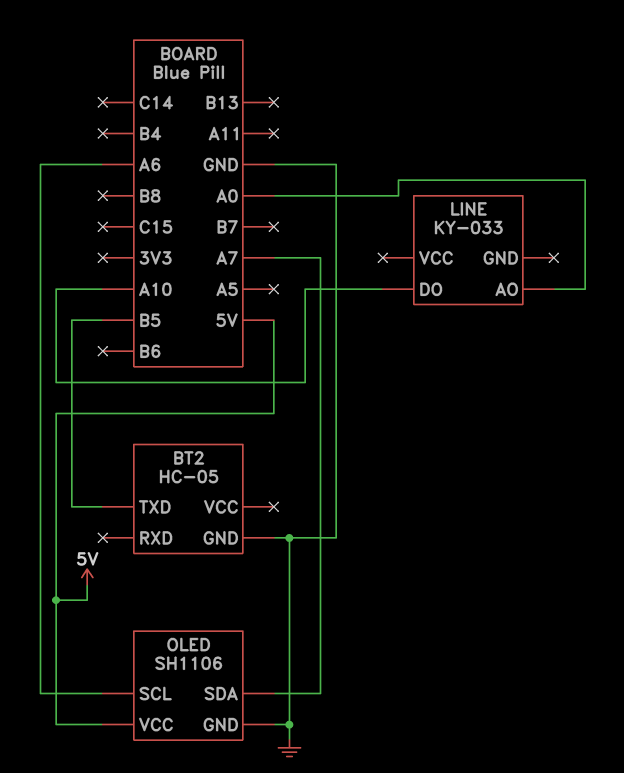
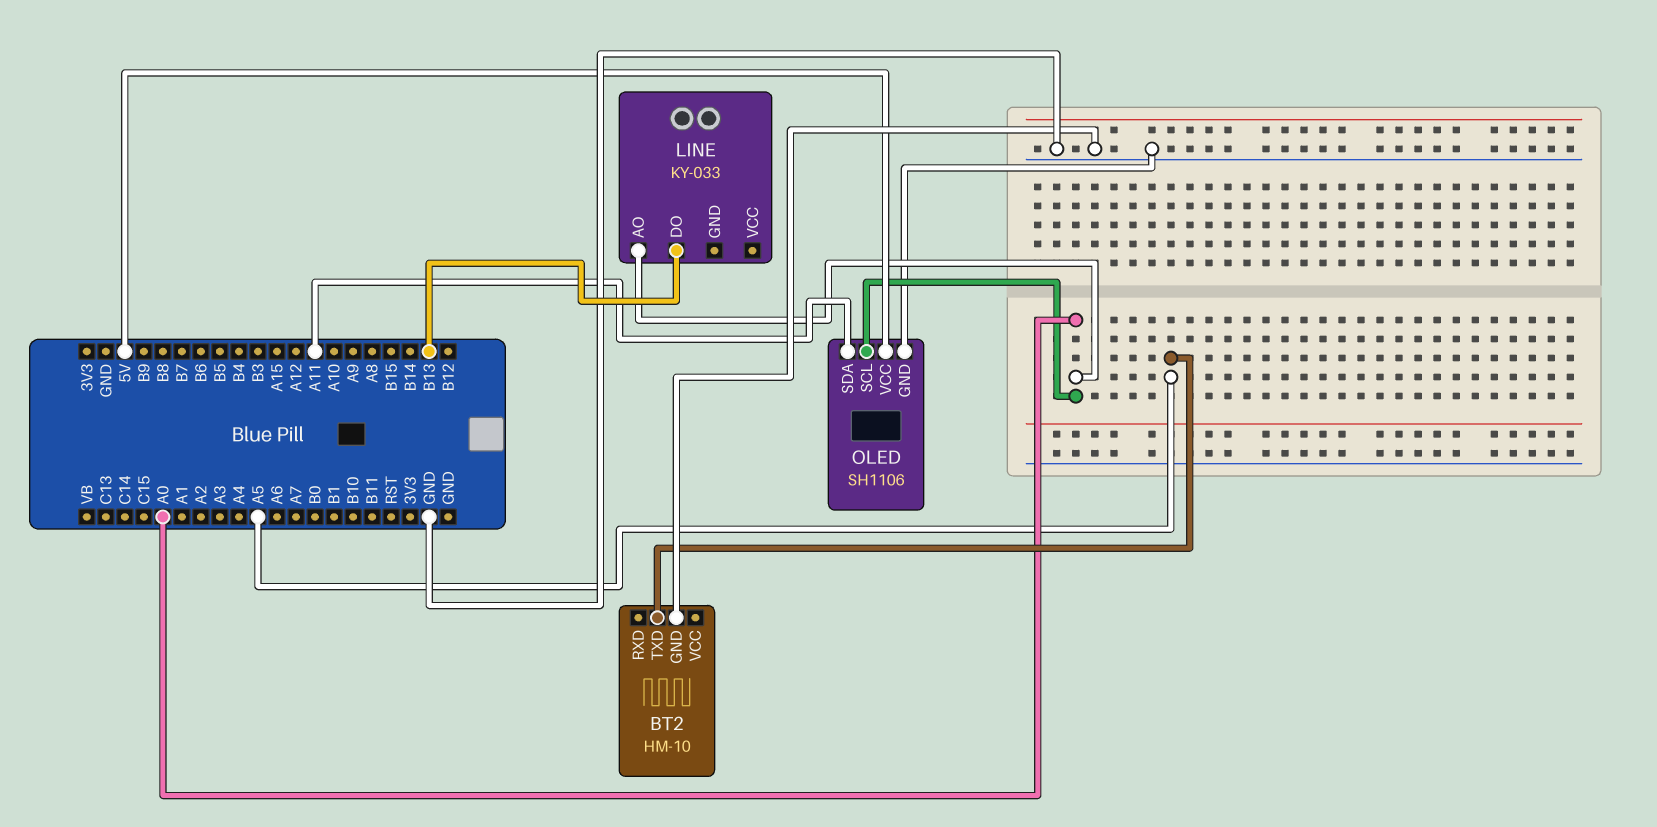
BT2: HC-05 -> HM-10
BT2 pin TXD: B5 -> A5
LINE pin DO: A10 -> B13
OLED pin SCL: A6 -> A0
OLED pin SDA: A7 -> A11

